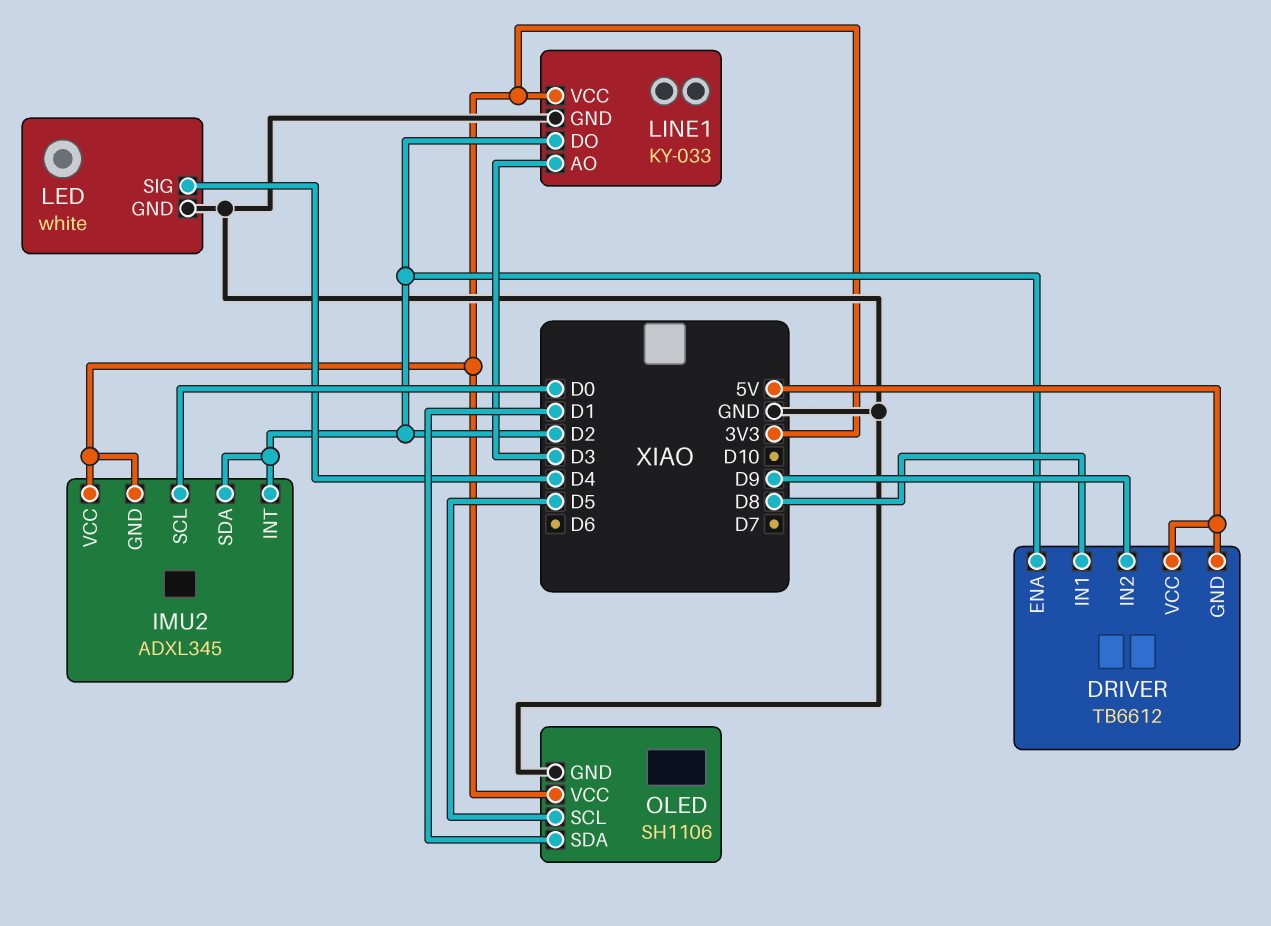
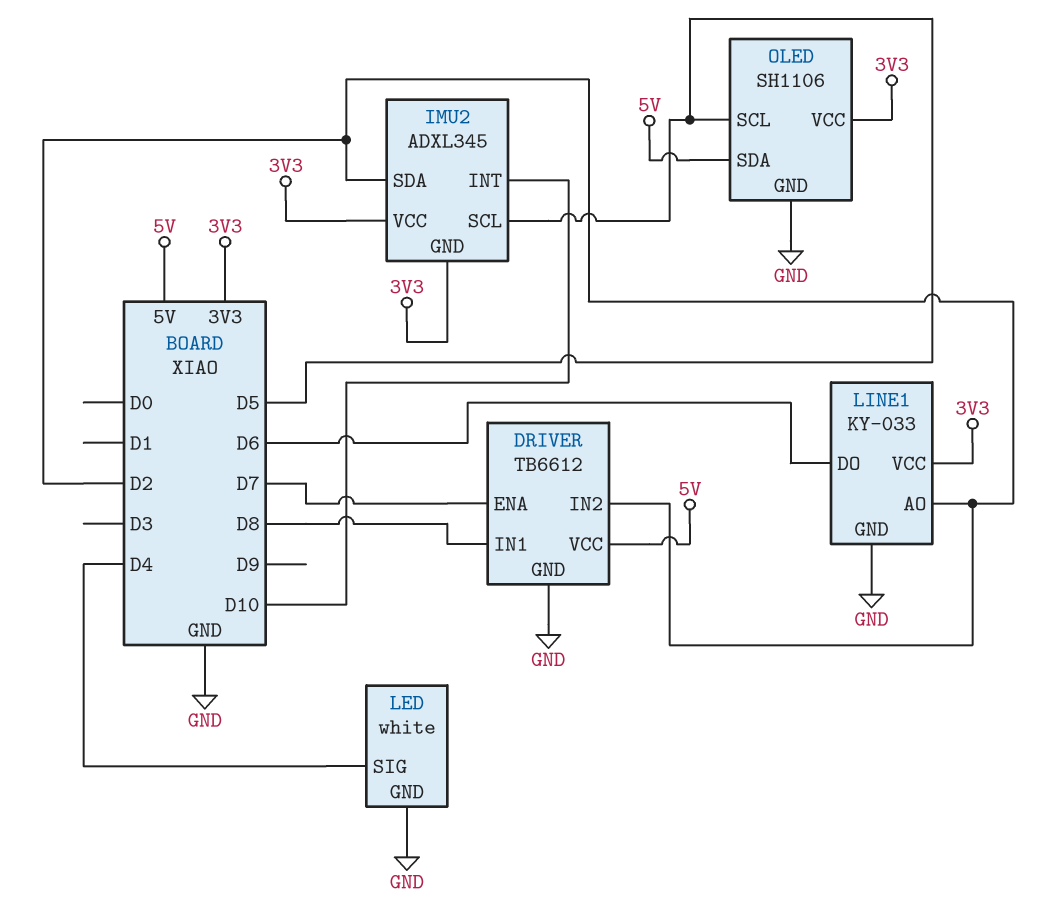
DRIVER pin ENA: D2 -> D7
DRIVER pin GND: 5V -> GND
DRIVER pin IN2: D9 -> D2
IMU2 pin INT: D2 -> D10
IMU2 pin SCL: D0 -> D5
LINE1 pin AO: D3 -> D2
LINE1 pin DO: D2 -> D6
OLED pin SDA: D1 -> 5V

